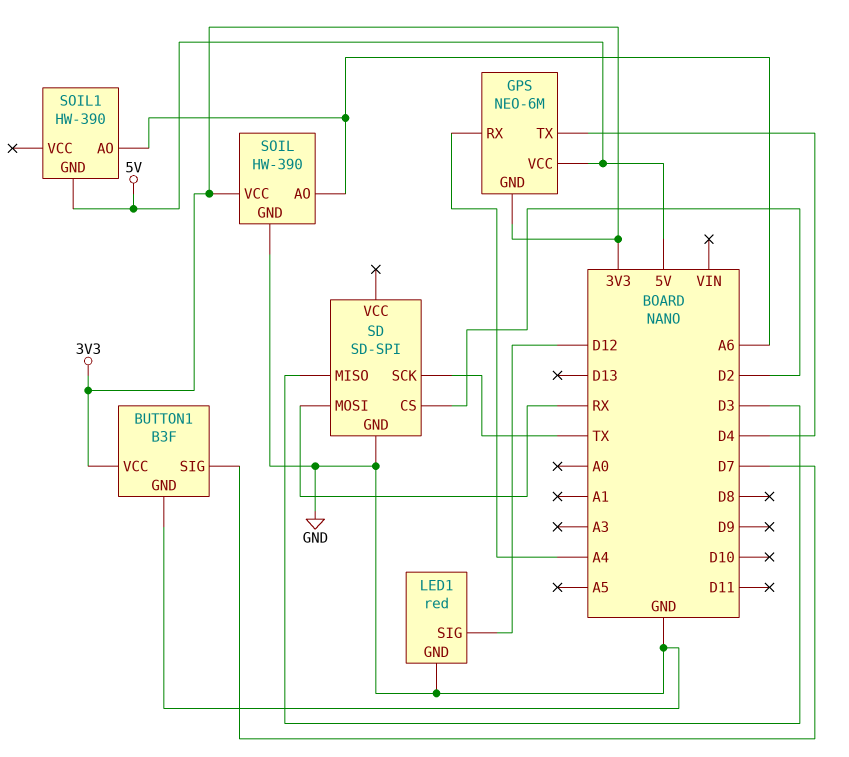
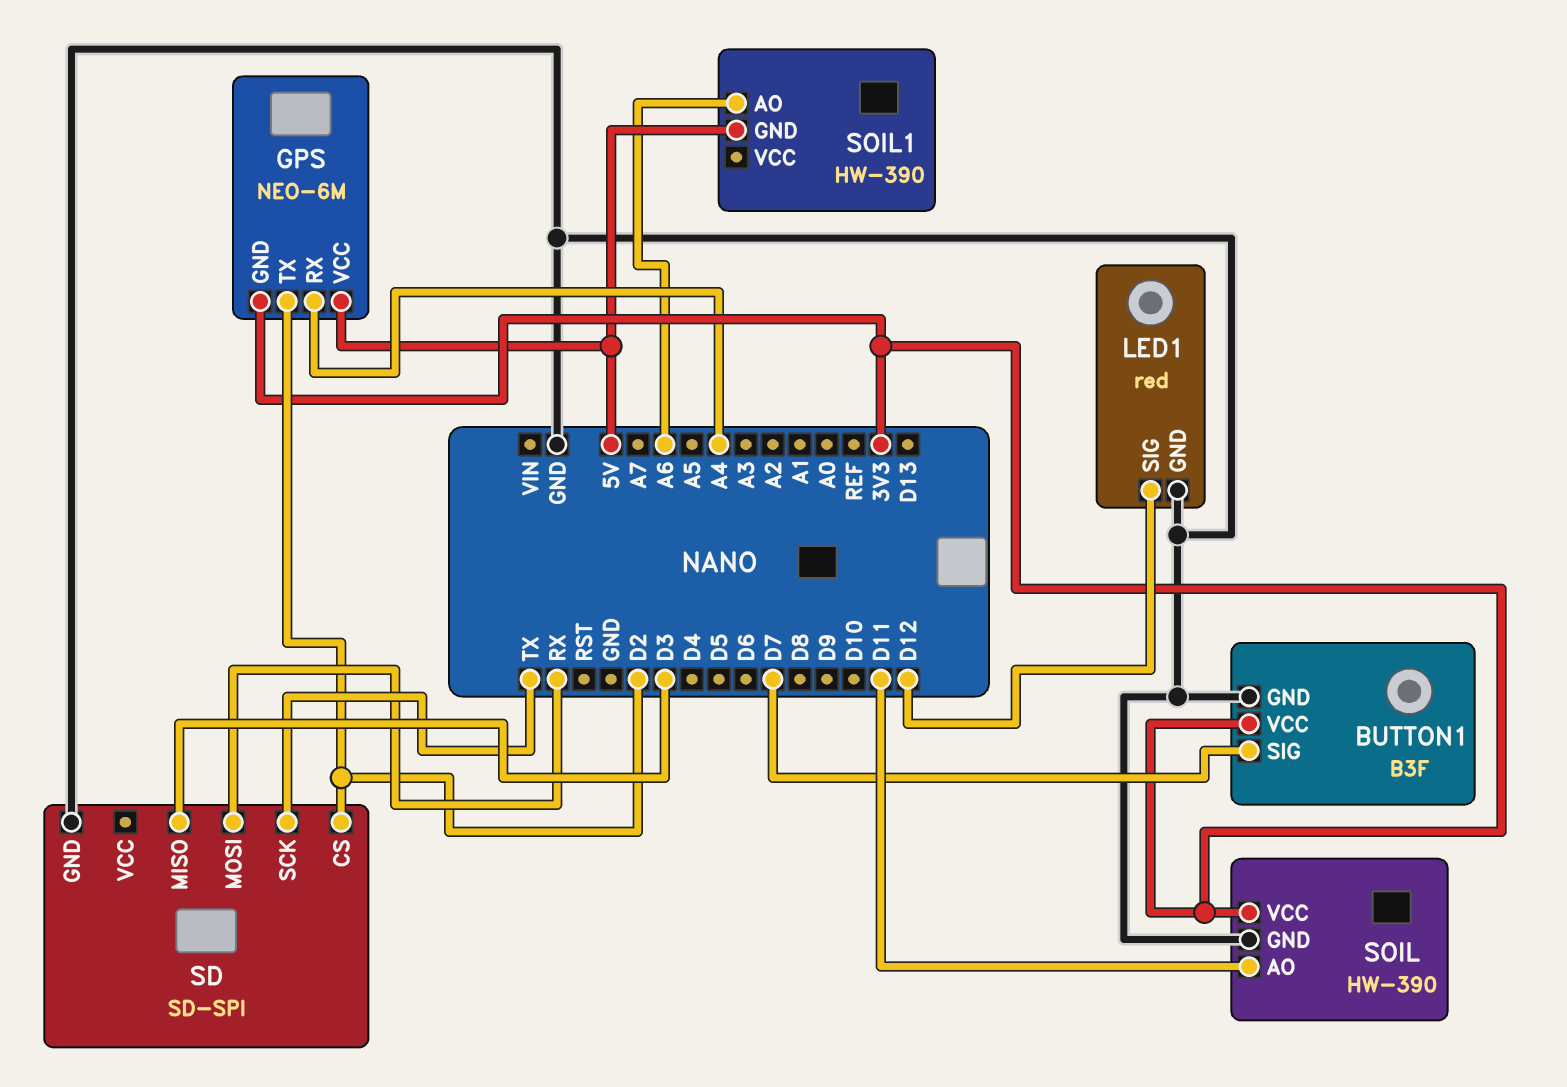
GPS pin TX: D4 -> D2
SOIL pin AO: A6 -> D11

